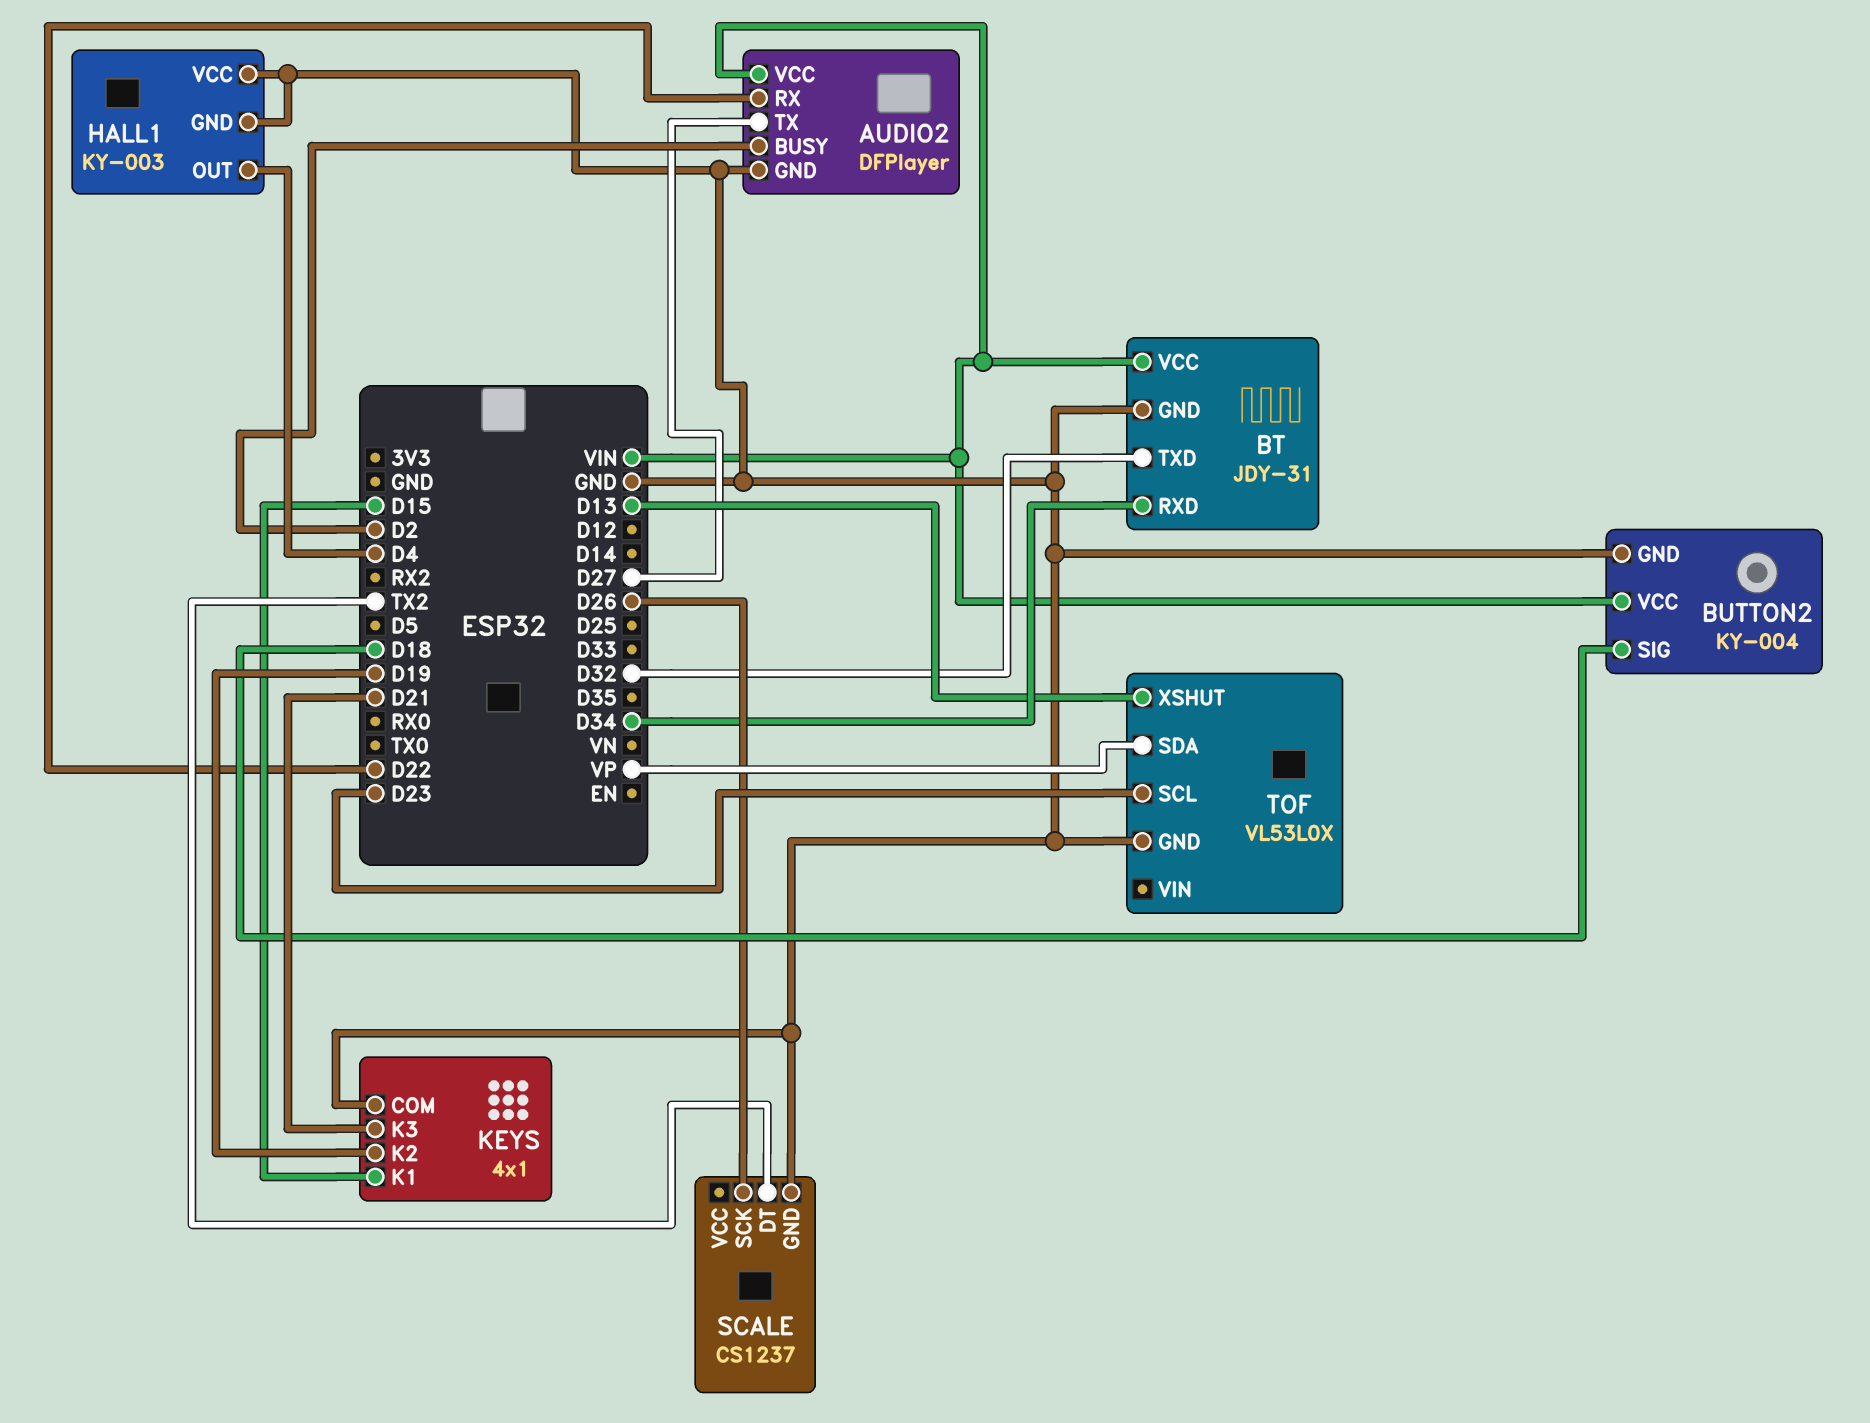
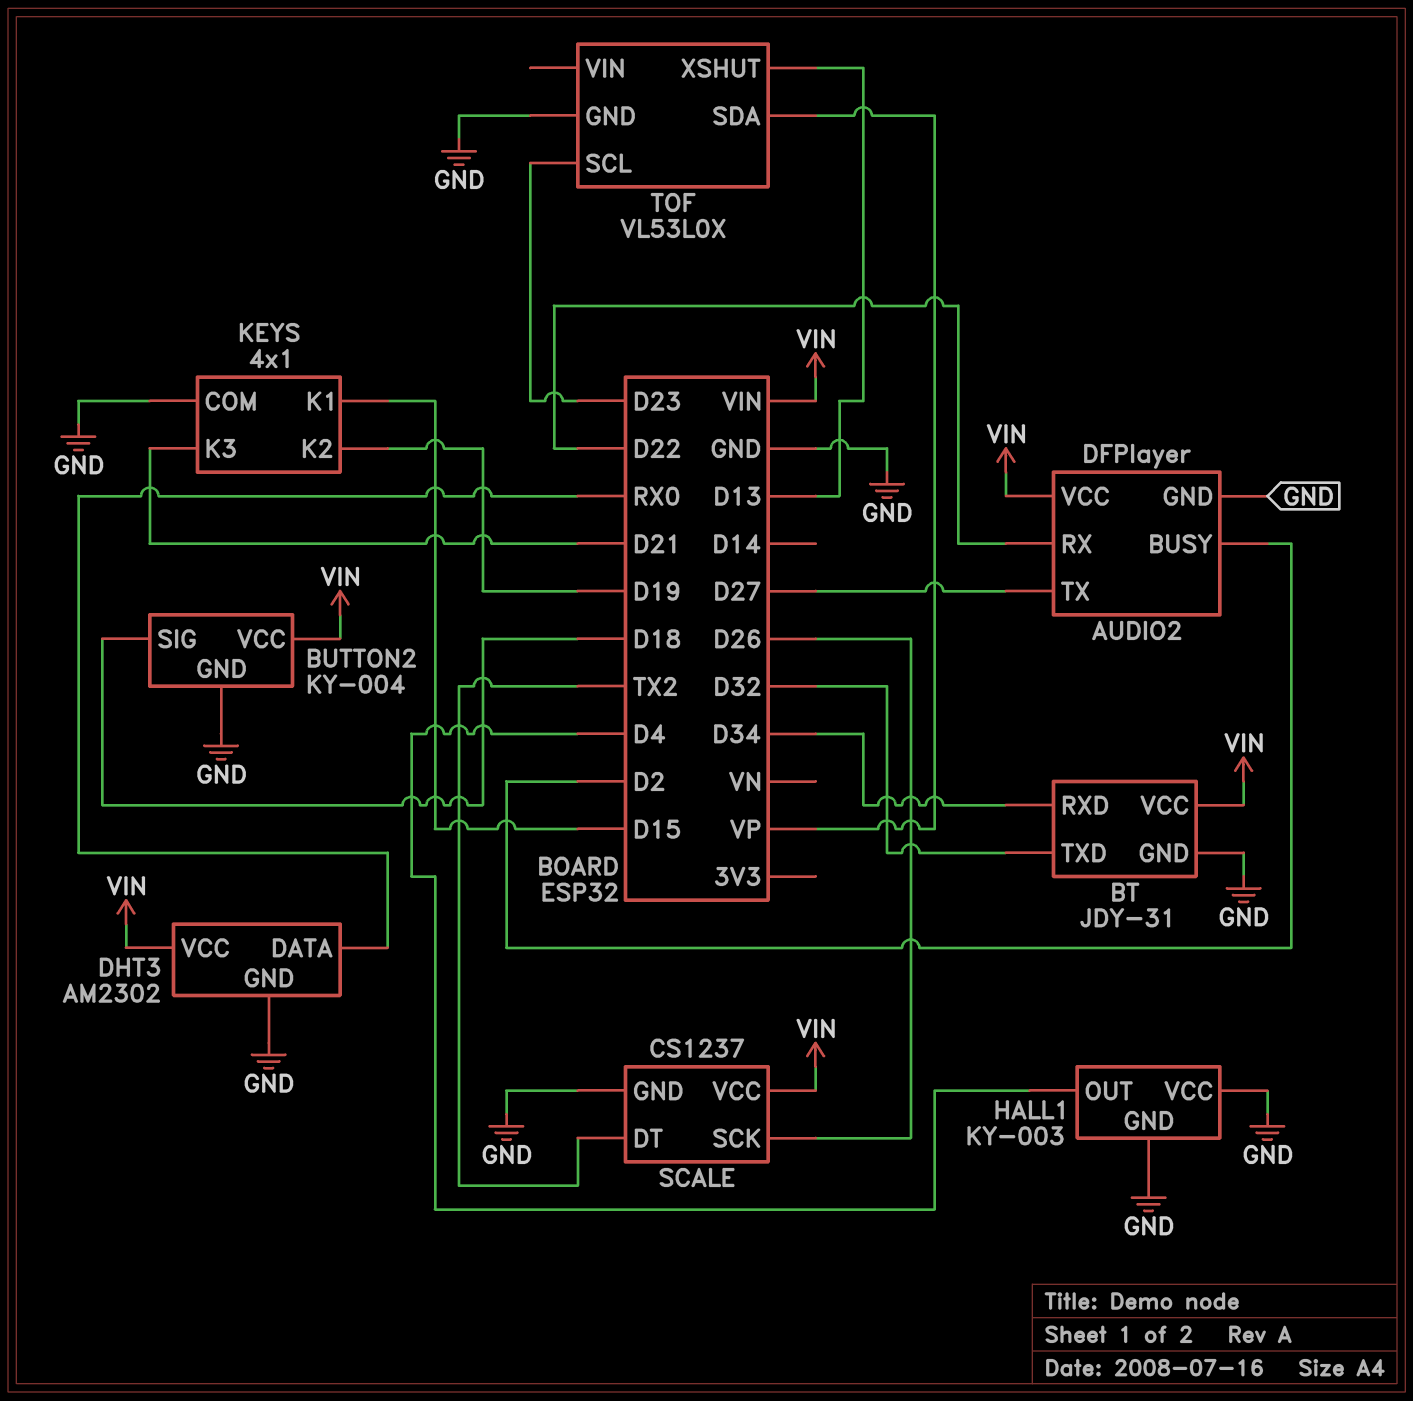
DHT3: none -> AM2302
DHT3 pin DATA: none -> RX0
DHT3 pin GND: none -> GND
DHT3 pin VCC: none -> VIN
SCALE pin VCC: none -> VIN

